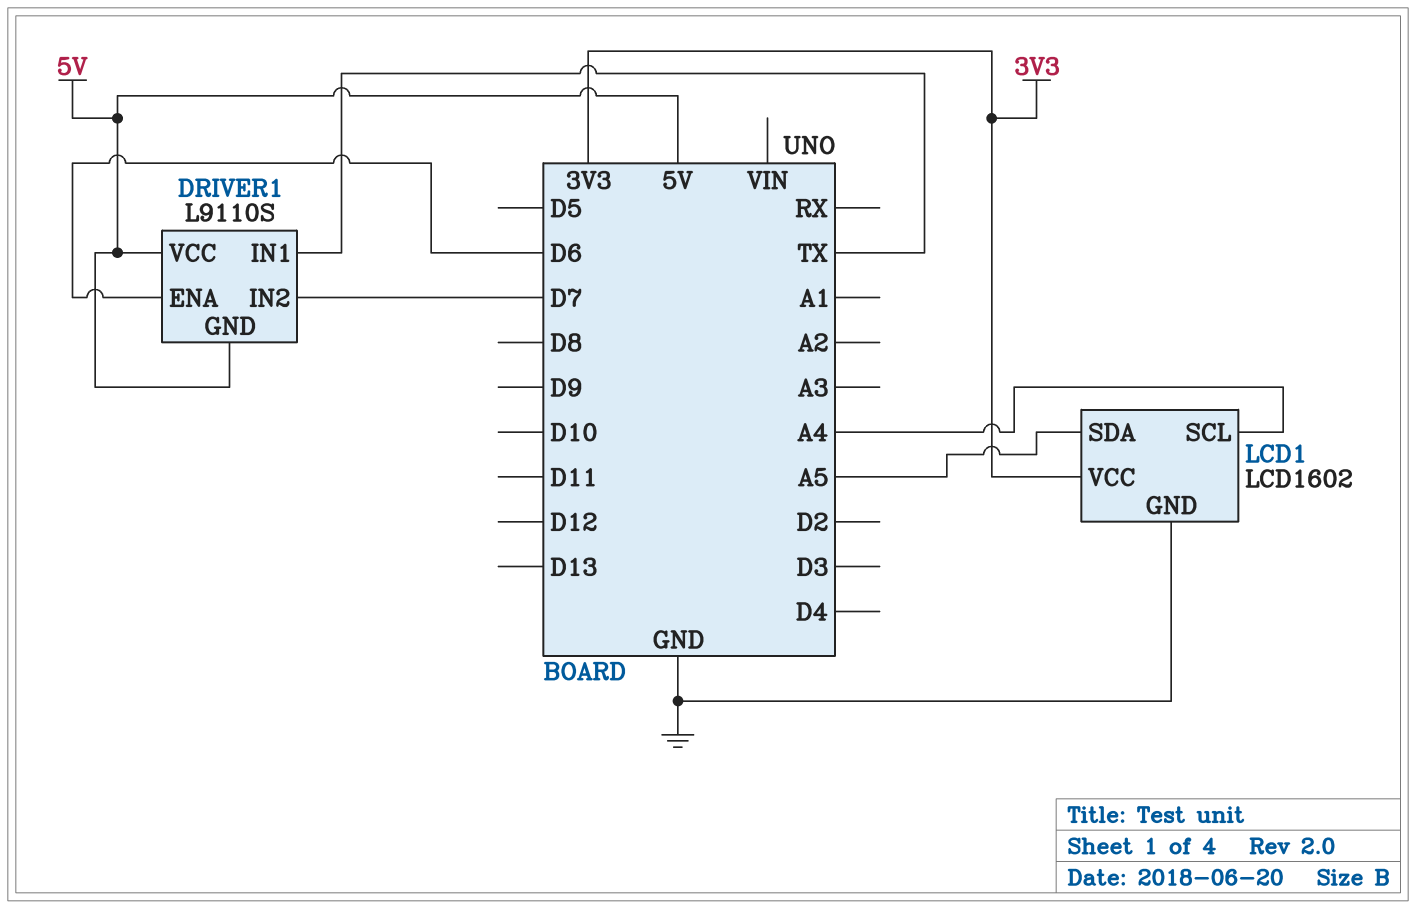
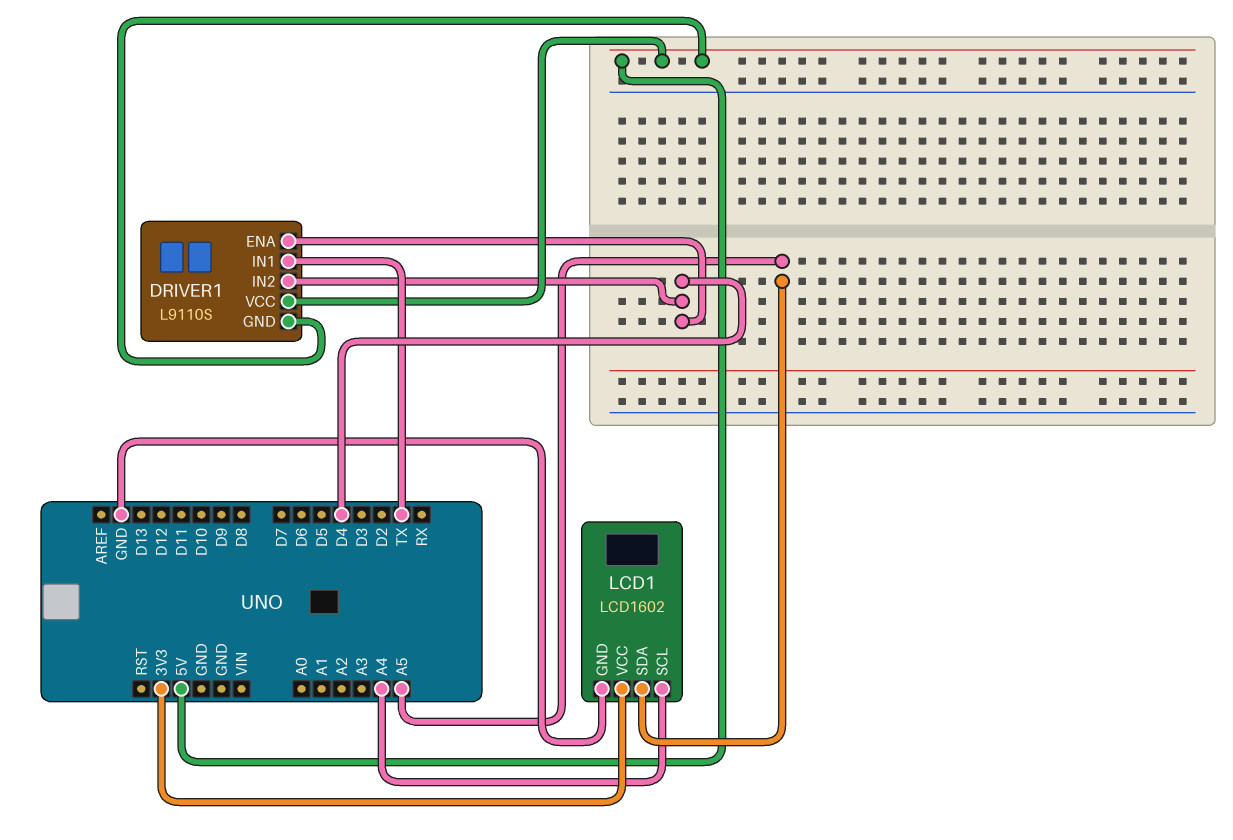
DRIVER1 pin ENA: D6 -> D4
DRIVER1 pin IN2: D7 -> D4

